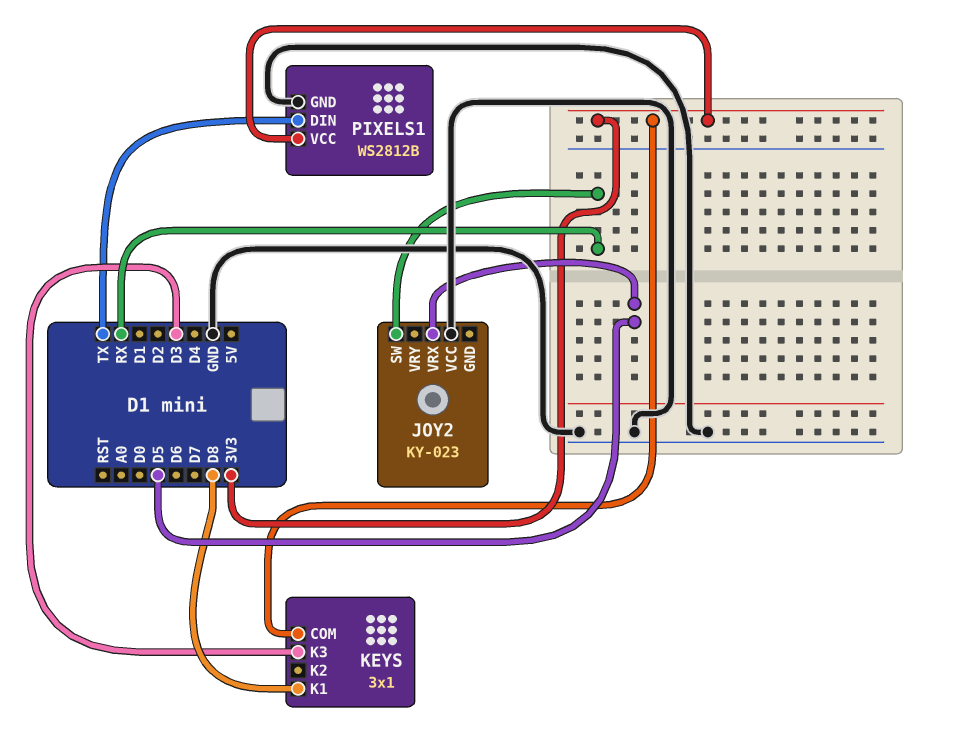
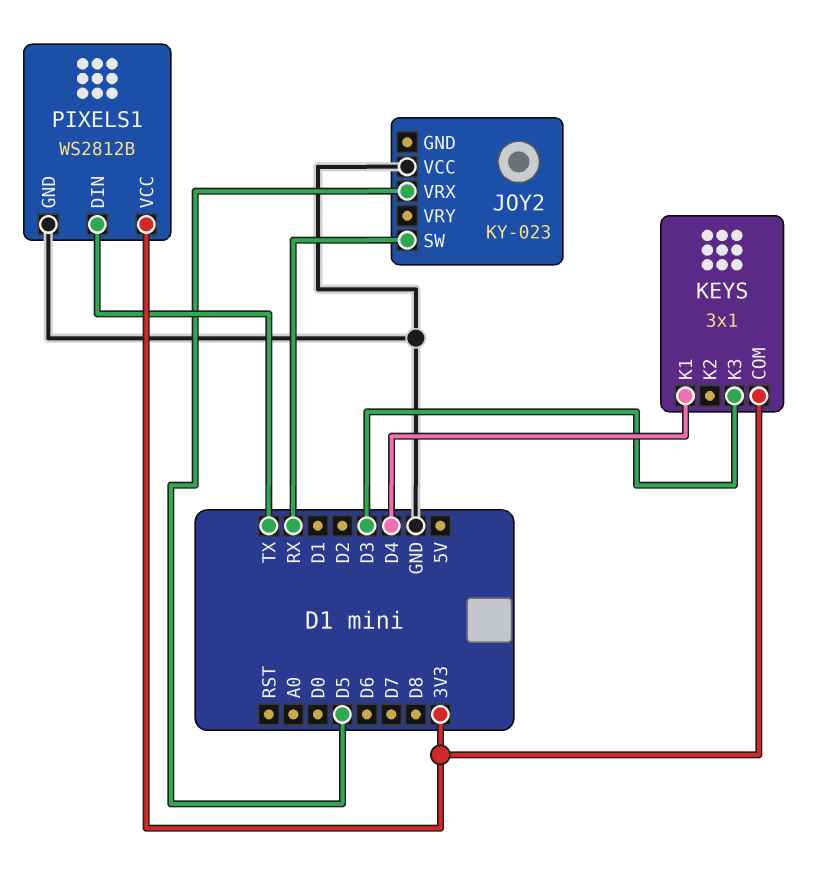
KEYS pin K1: D8 -> D4

